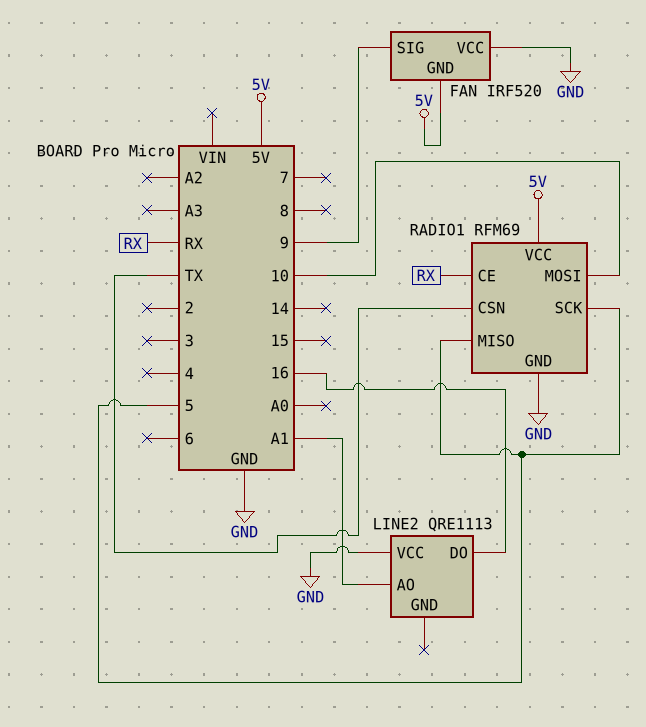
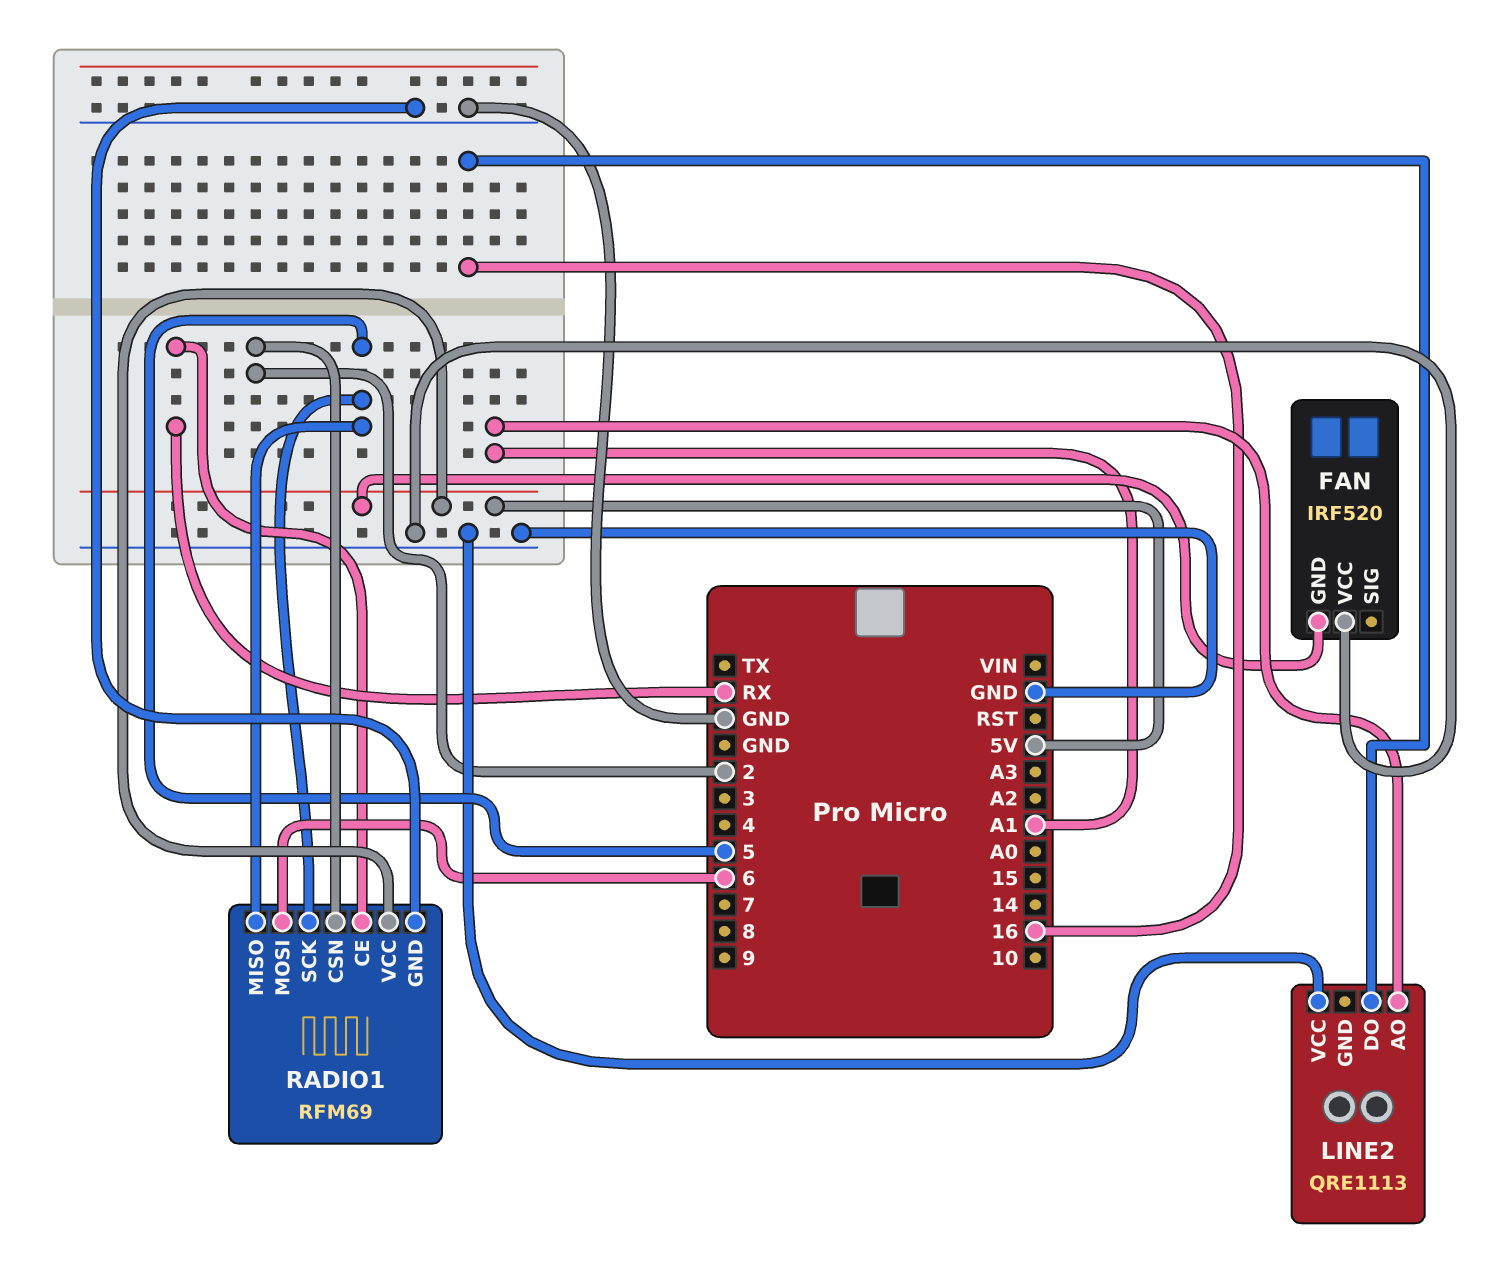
FAN pin SIG: 9 -> none
RADIO1 pin CSN: TX -> 2
RADIO1 pin MOSI: 10 -> 6

